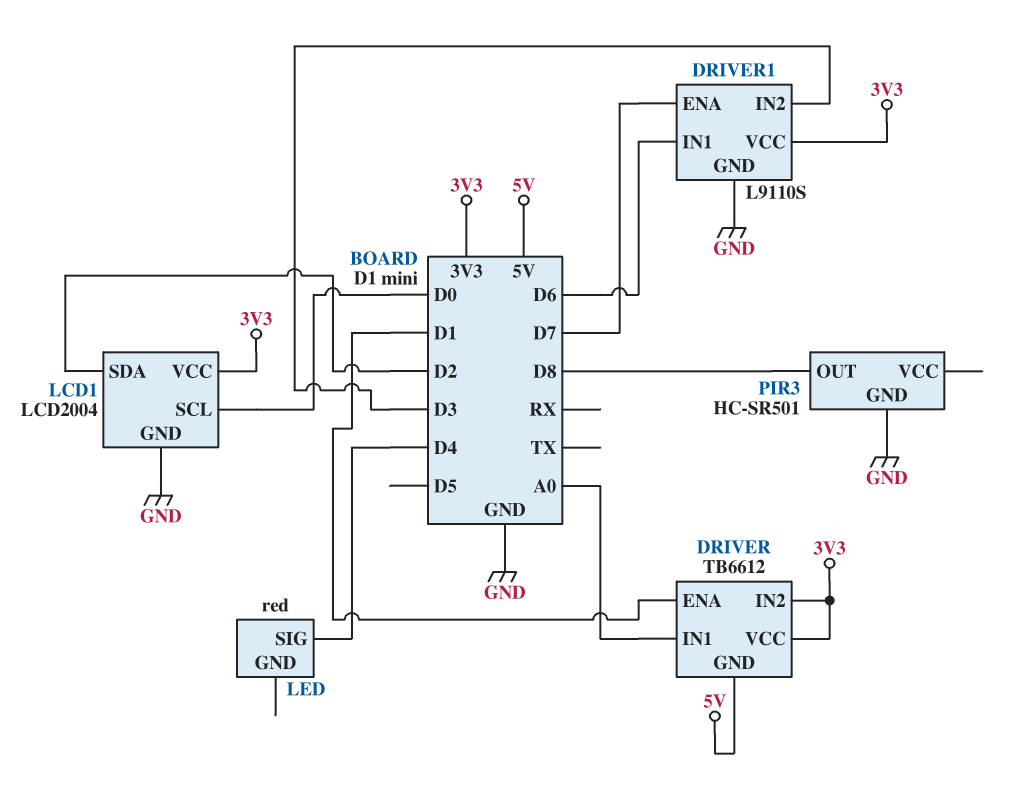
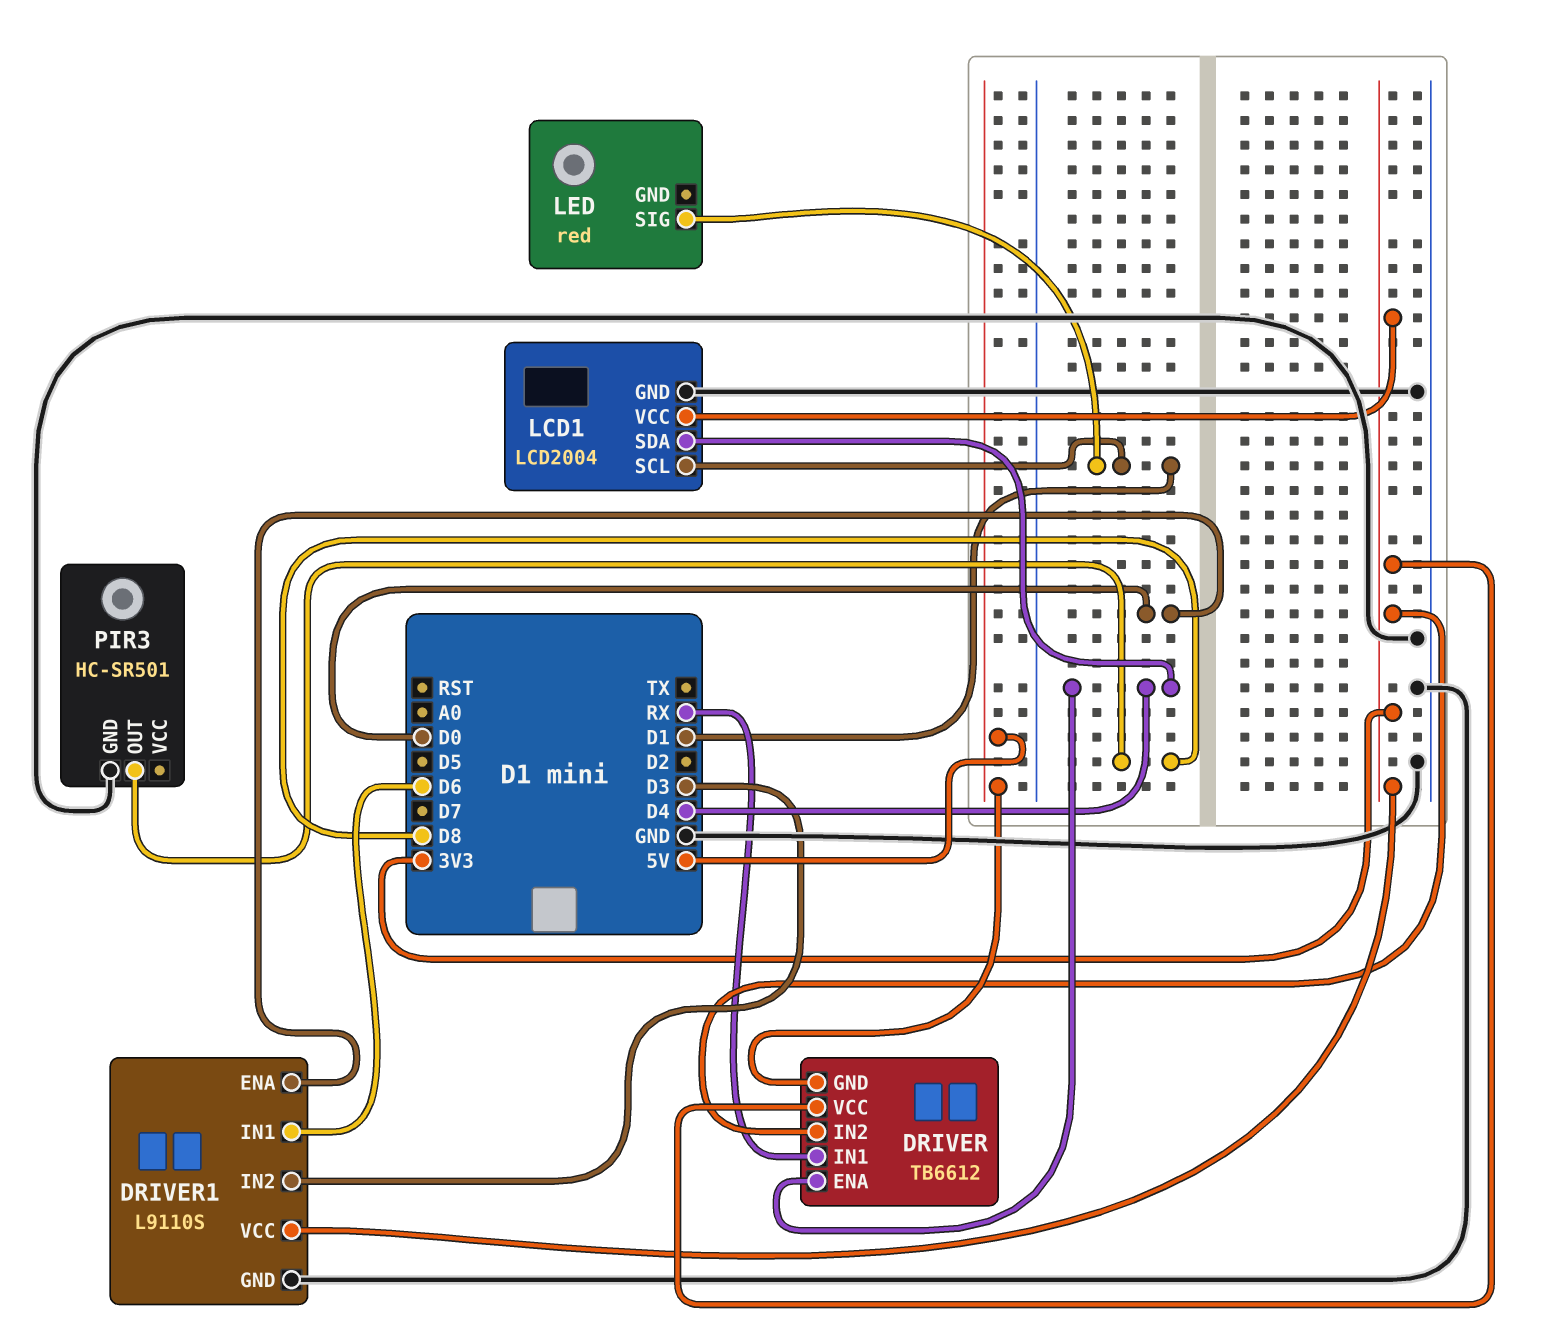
DRIVER pin ENA: D1 -> D4
DRIVER pin IN1: A0 -> RX
DRIVER1 pin ENA: D7 -> D0
LCD1 pin SCL: D0 -> D1
LCD1 pin SDA: D2 -> D4
LED pin SIG: D4 -> D1

